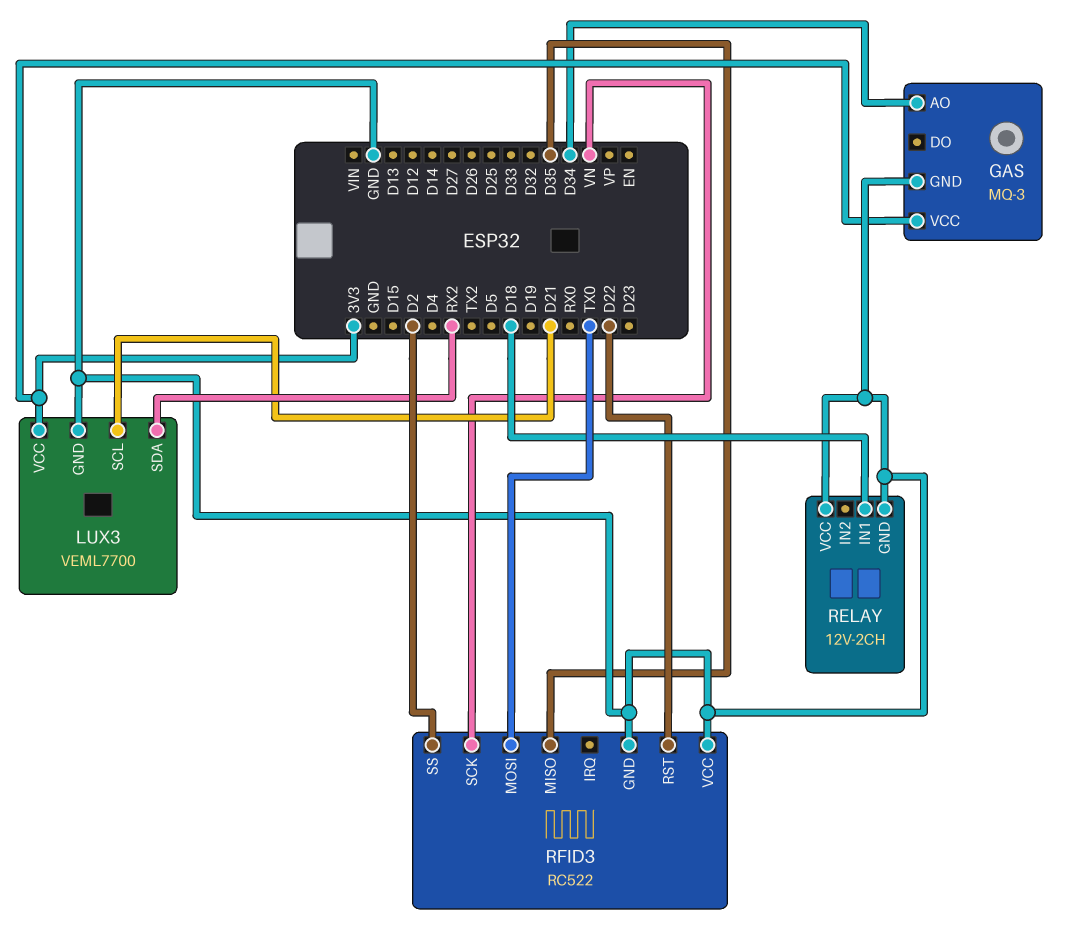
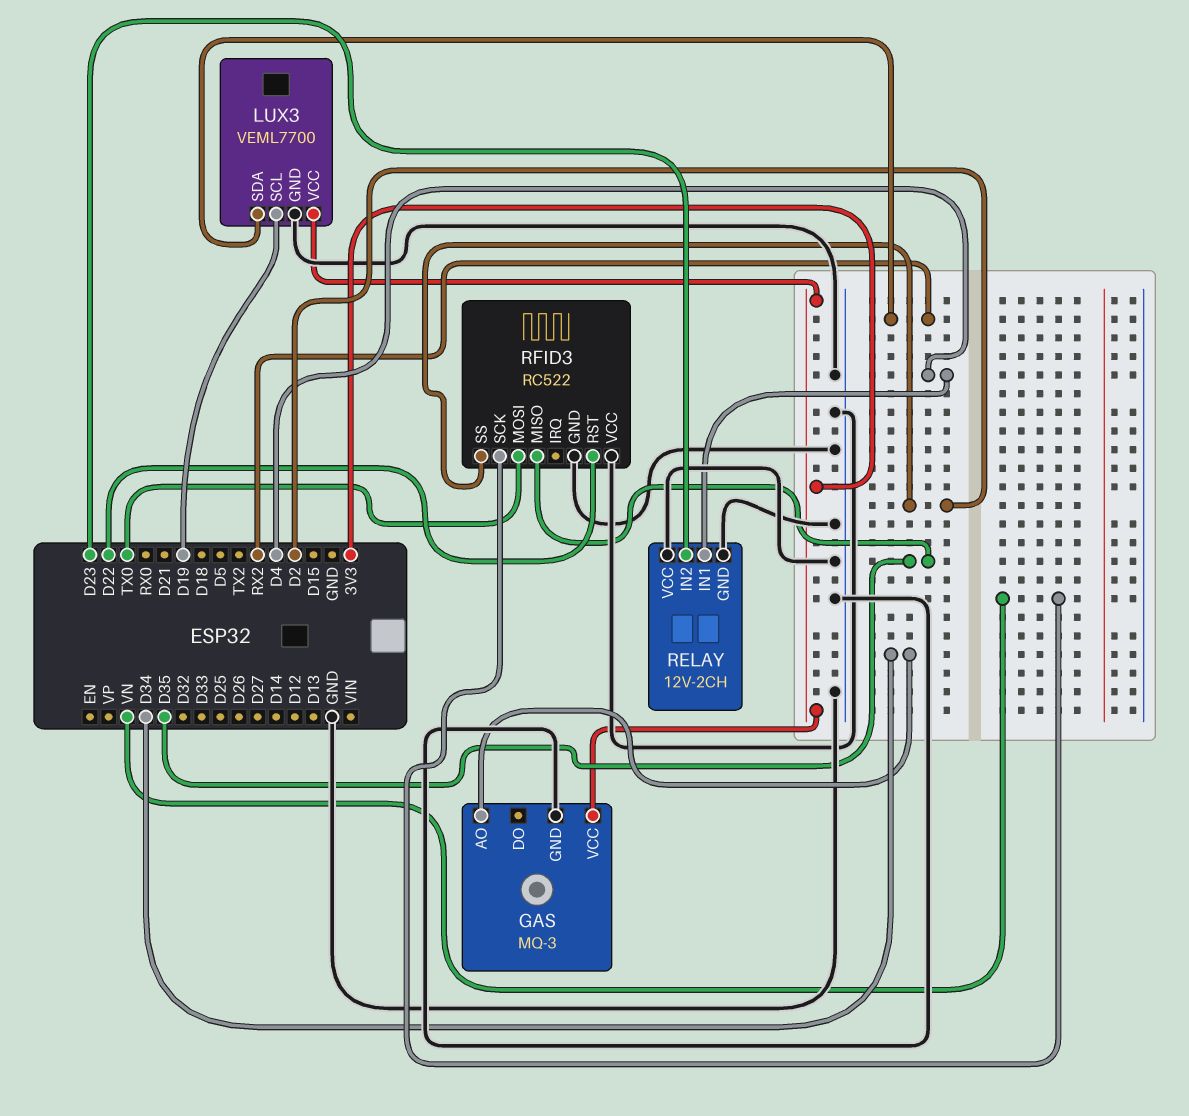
LUX3 pin SCL: D21 -> D19
RELAY pin IN1: D18 -> D4
RELAY pin IN2: none -> D23

